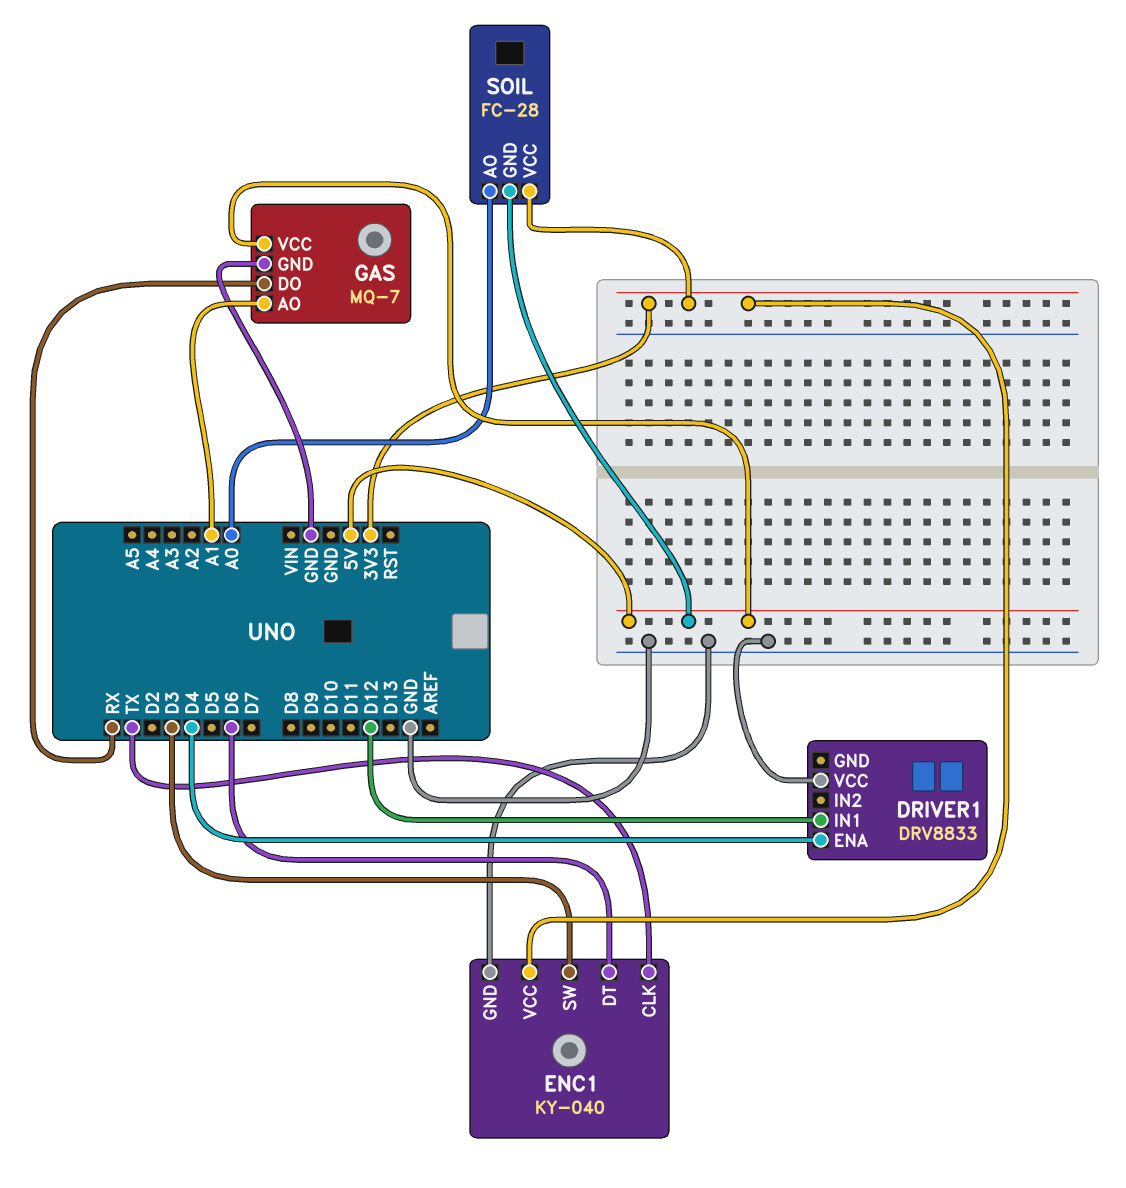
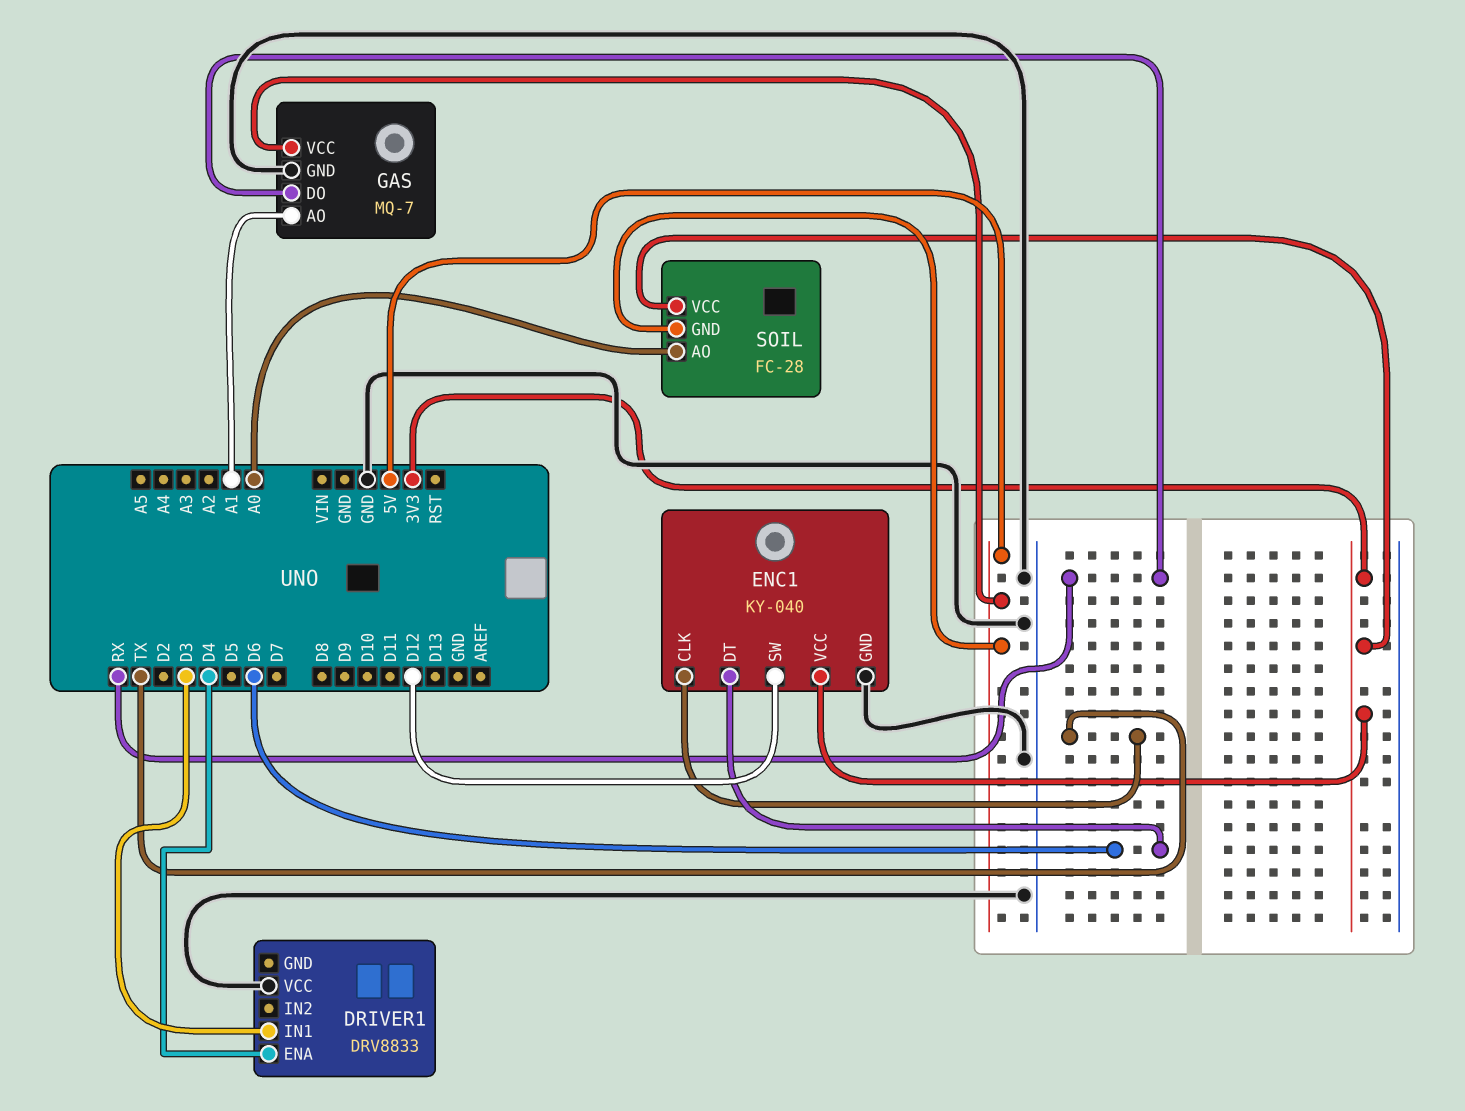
DRIVER1 pin IN1: D12 -> D3
ENC1 pin SW: D3 -> D12

